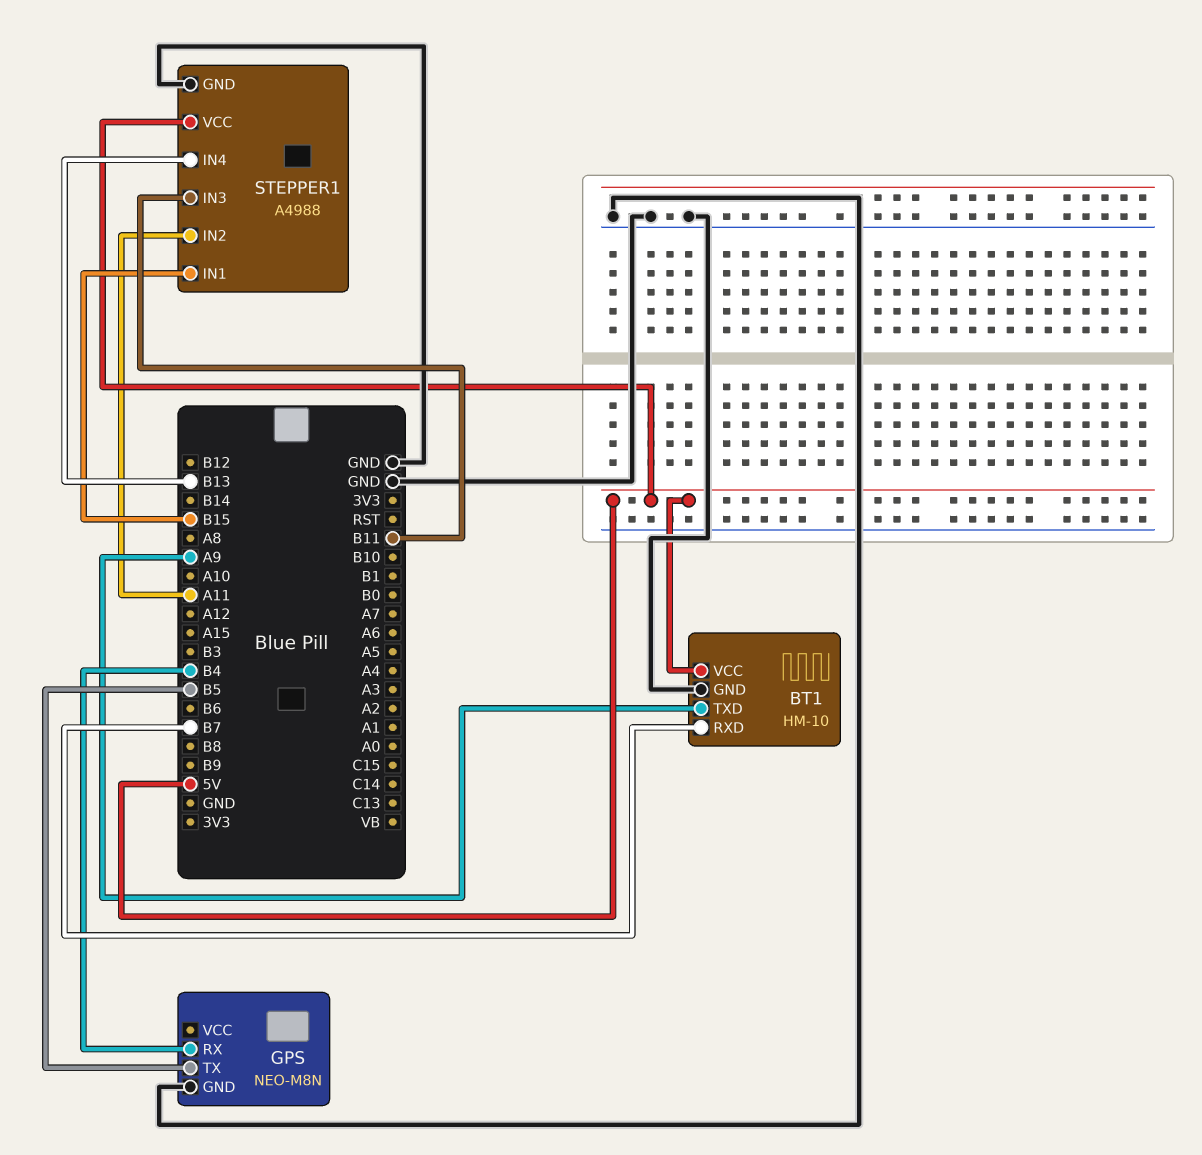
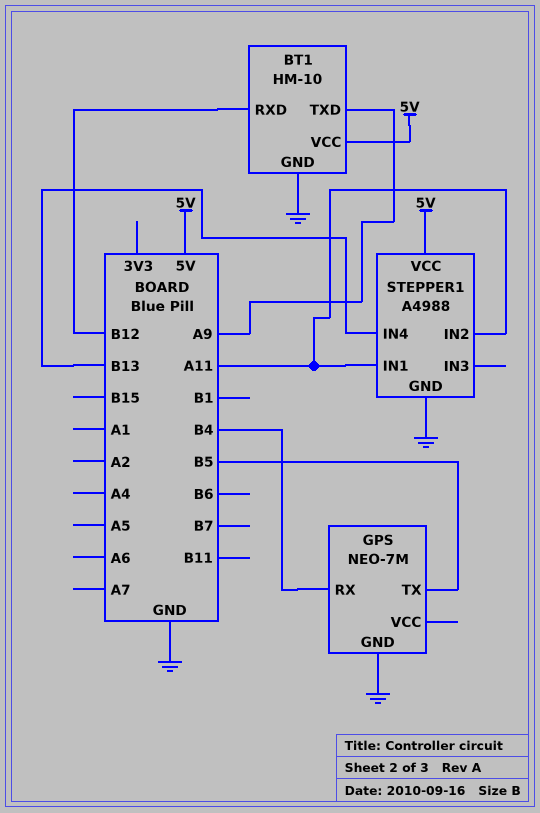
BT1 pin RXD: B7 -> B12
GPS: NEO-M8N -> NEO-7M
STEPPER1 pin IN1: B15 -> A11
STEPPER1 pin IN3: B11 -> none

